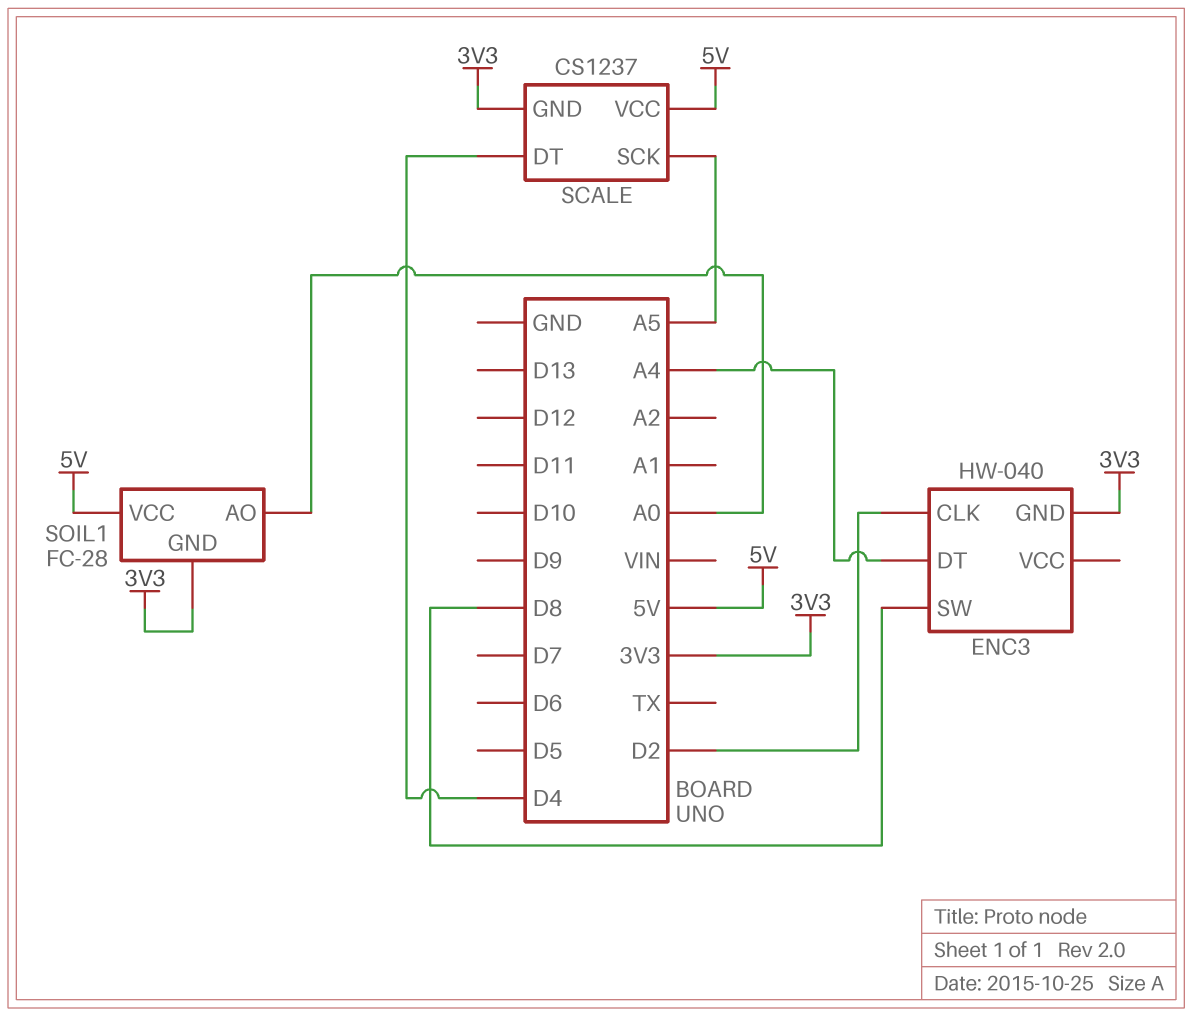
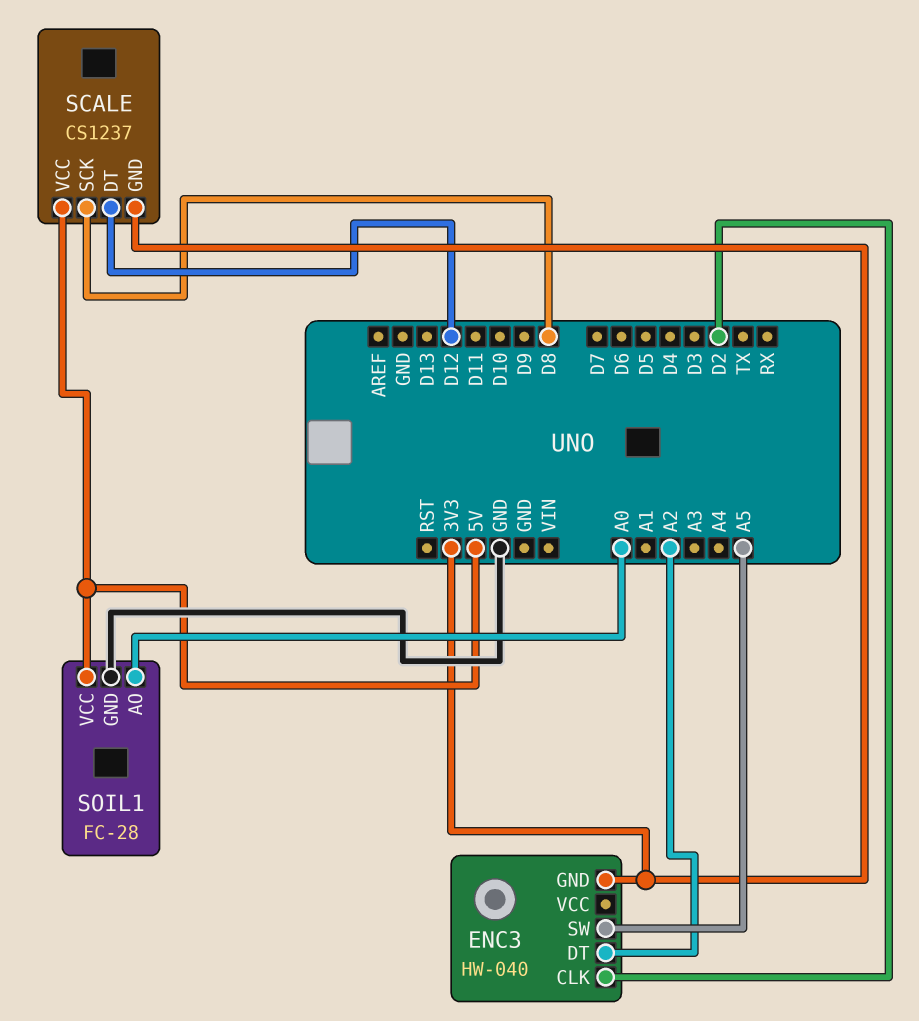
ENC3 pin DT: A4 -> A2
ENC3 pin SW: D8 -> A5
SCALE pin DT: D4 -> D12
SCALE pin SCK: A5 -> D8
SOIL1 pin GND: 3V3 -> GND

